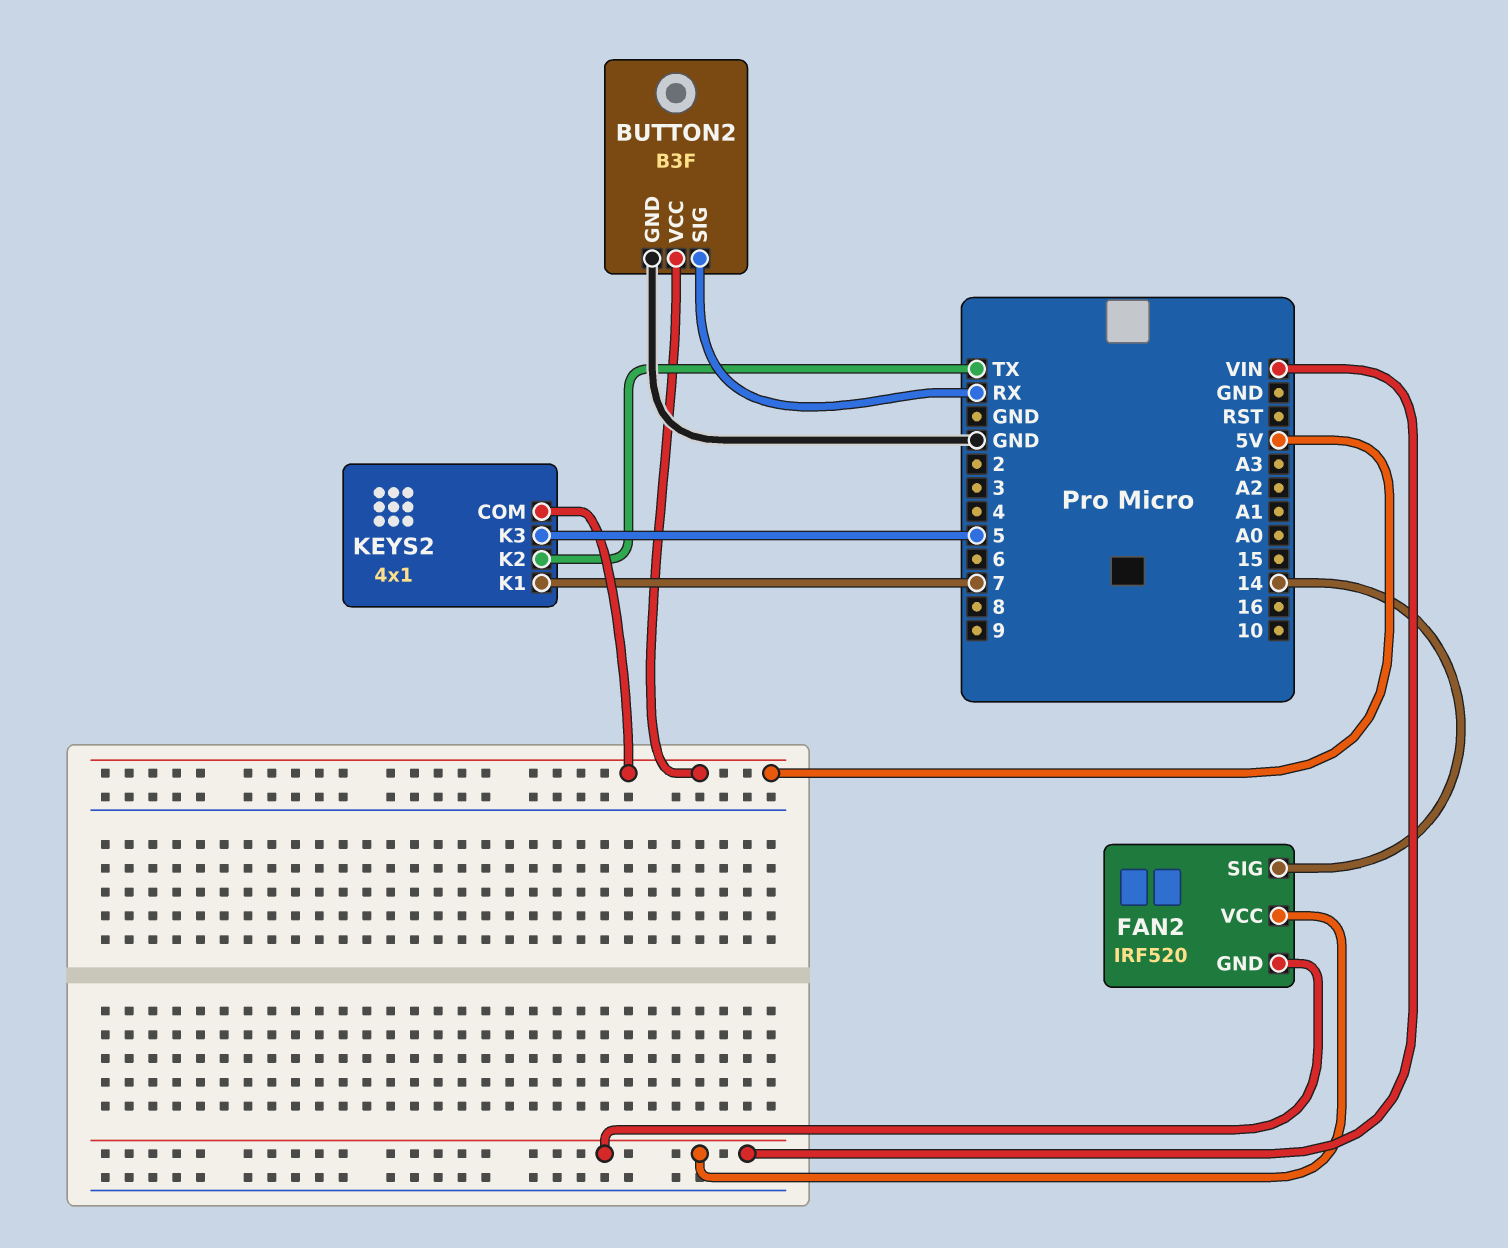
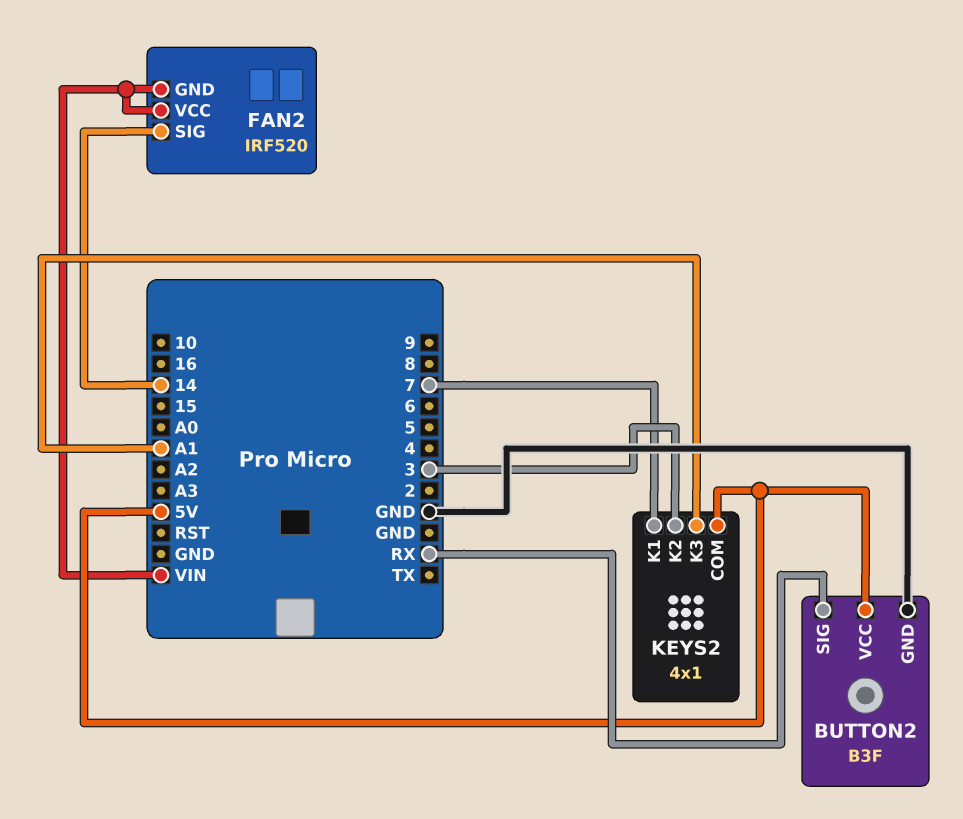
KEYS2 pin K2: TX -> 3
KEYS2 pin K3: 5 -> A1

